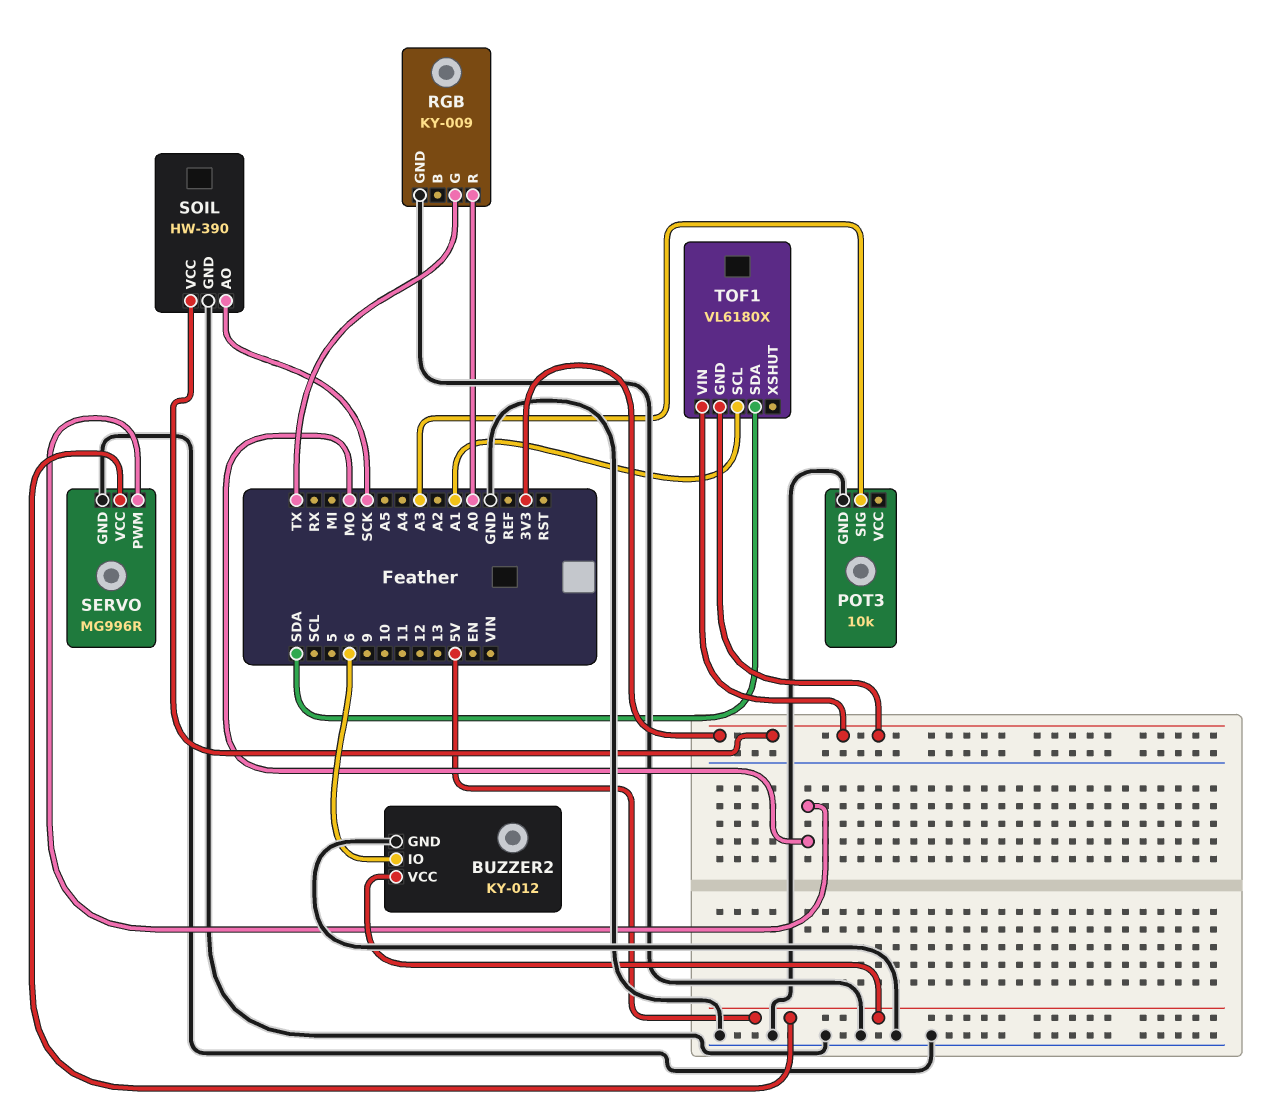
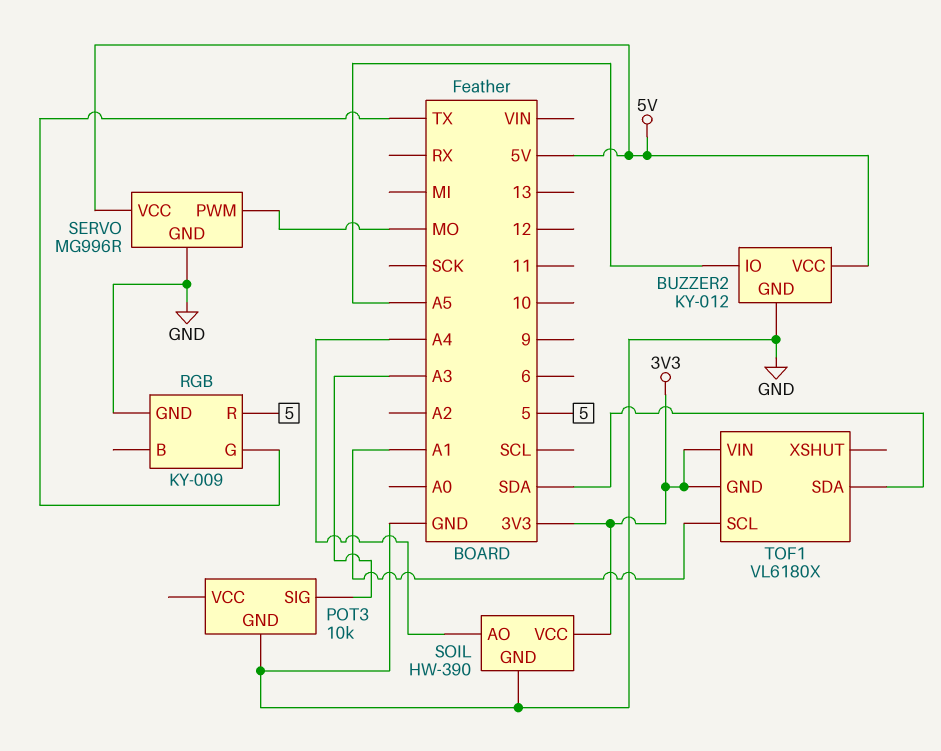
BUZZER2 pin IO: 6 -> A5
RGB pin R: A0 -> 5
SOIL pin AO: SCK -> A4

